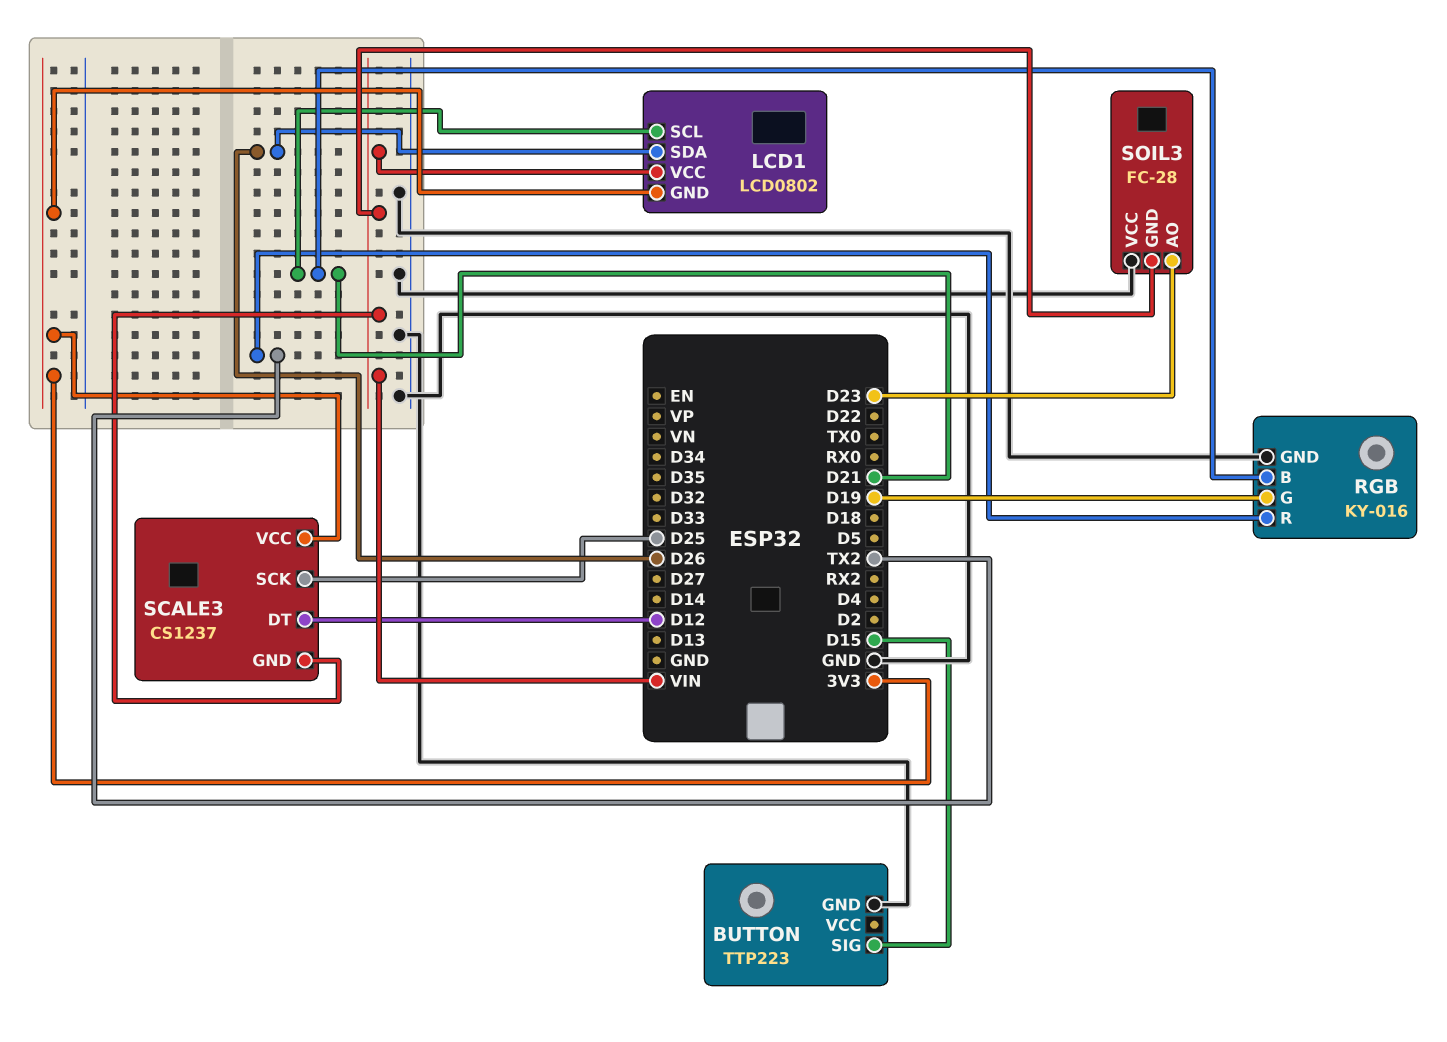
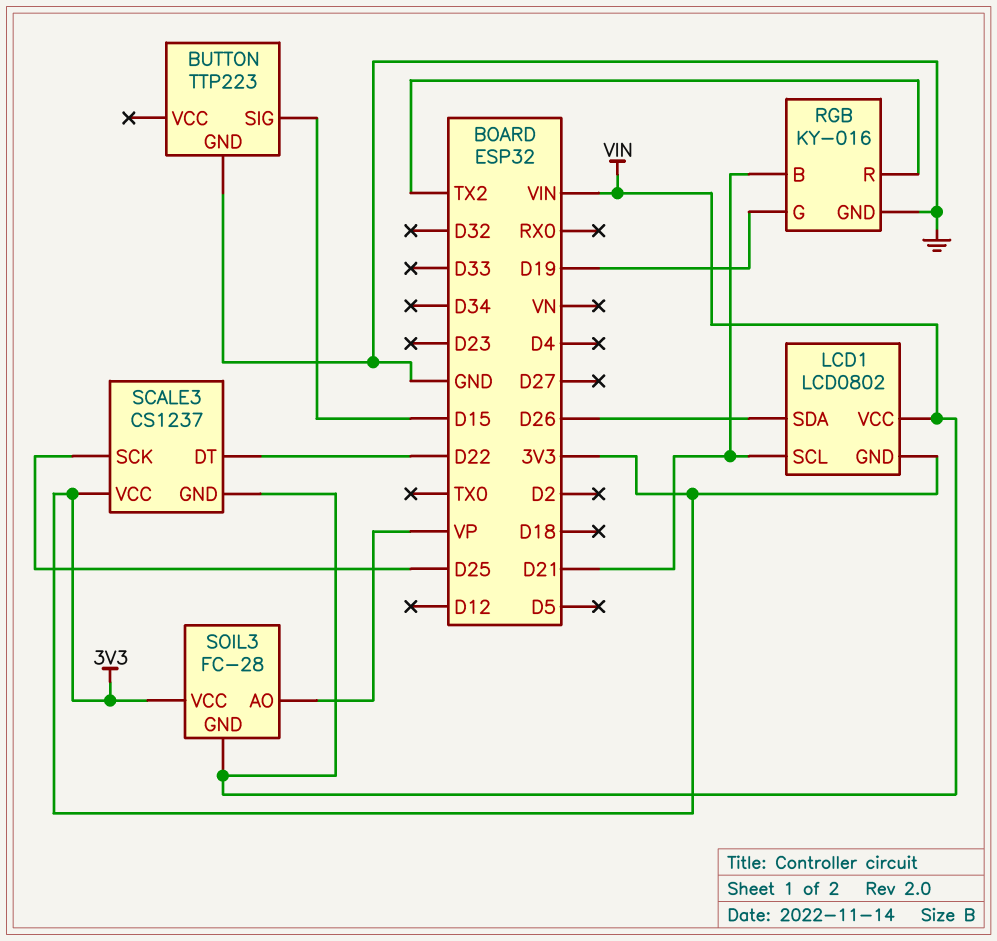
SCALE3 pin DT: D12 -> D22
SOIL3 pin AO: D23 -> VP
SOIL3 pin VCC: GND -> 3V3

